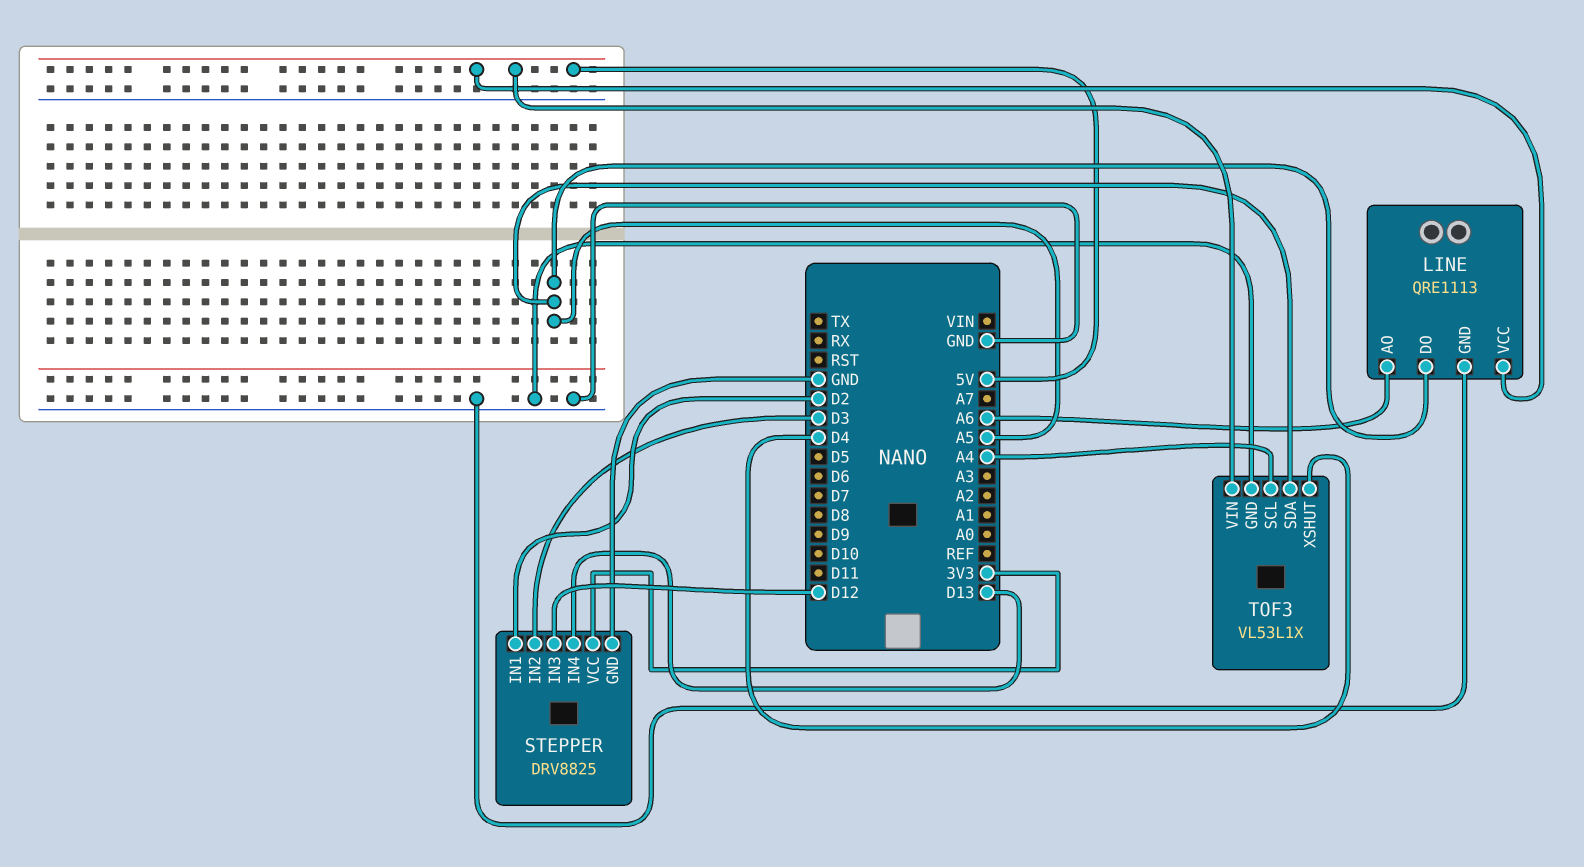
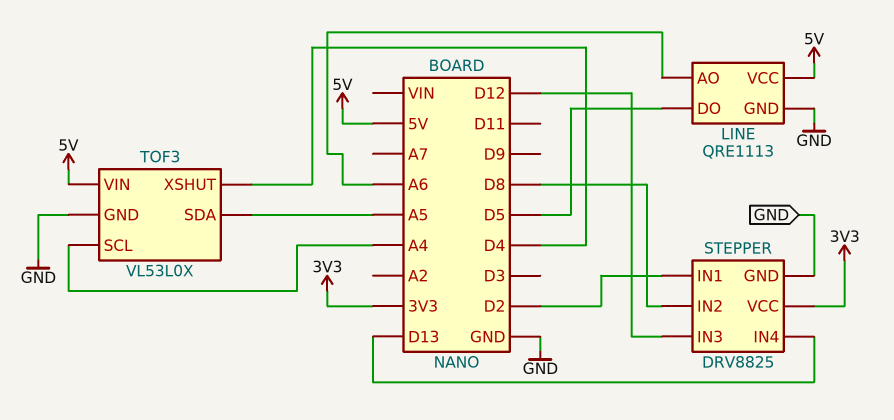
LINE pin DO: A5 -> D5
STEPPER pin IN2: D3 -> D8
TOF3: VL53L1X -> VL53L0X

